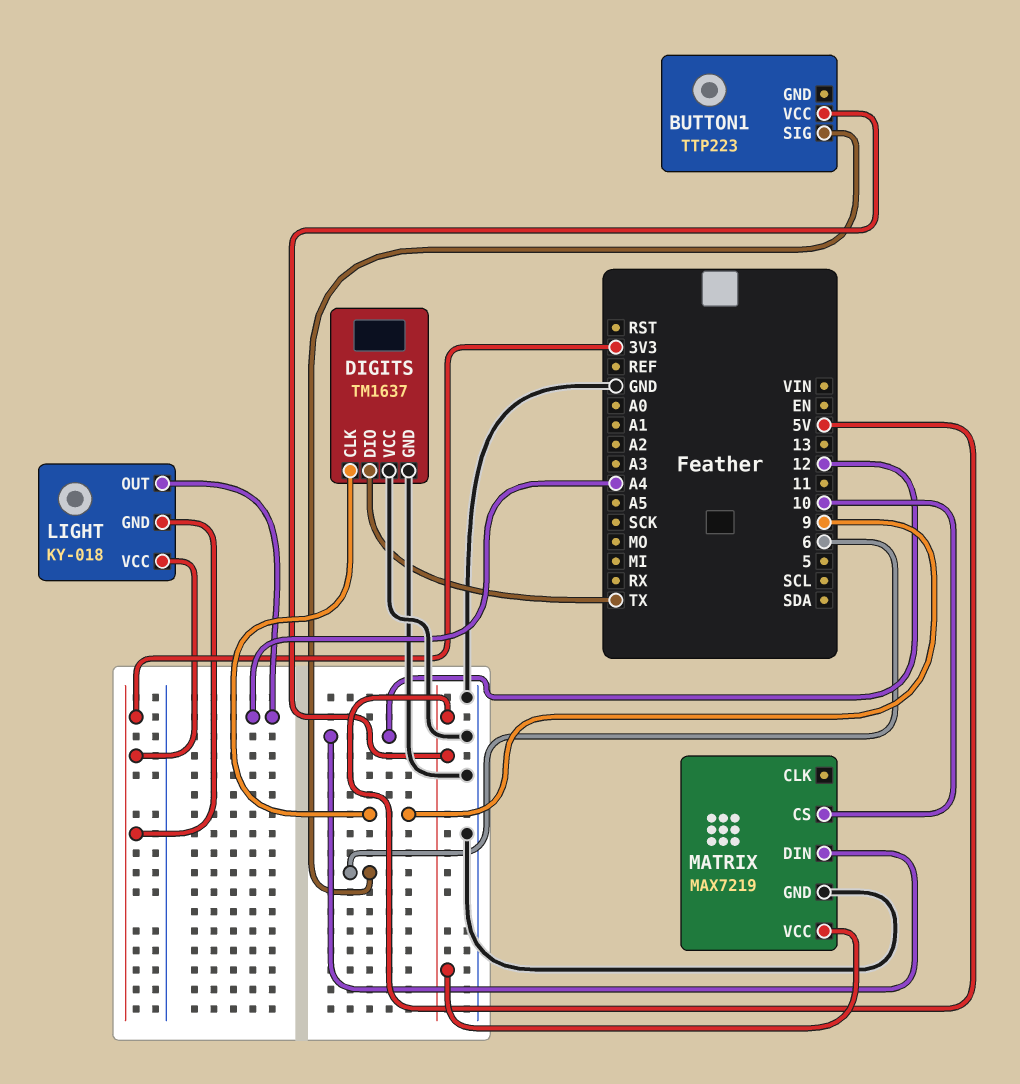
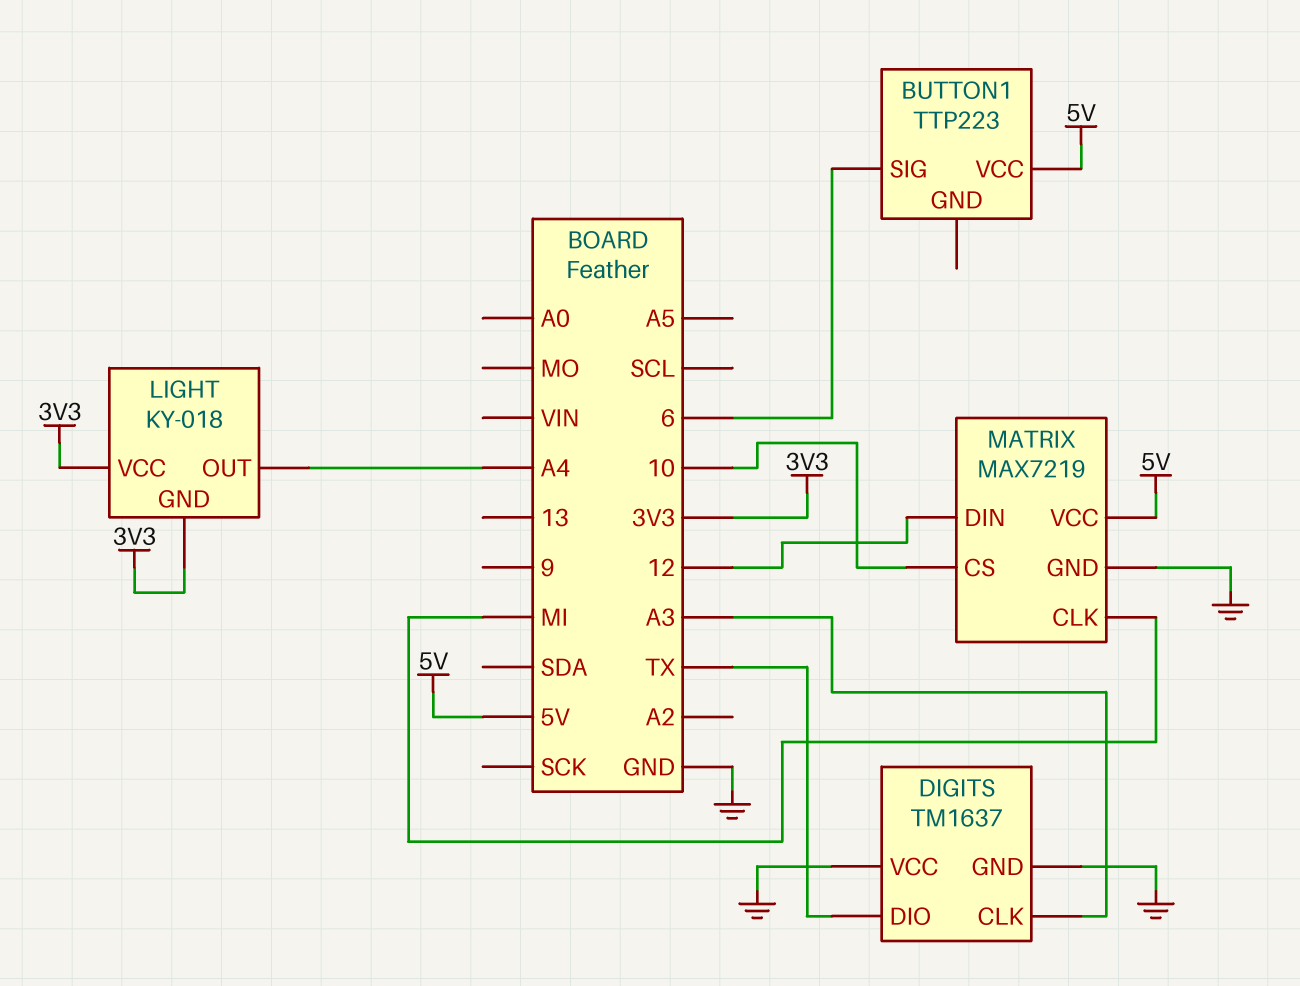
DIGITS pin CLK: 9 -> A3
MATRIX pin CLK: none -> MI

